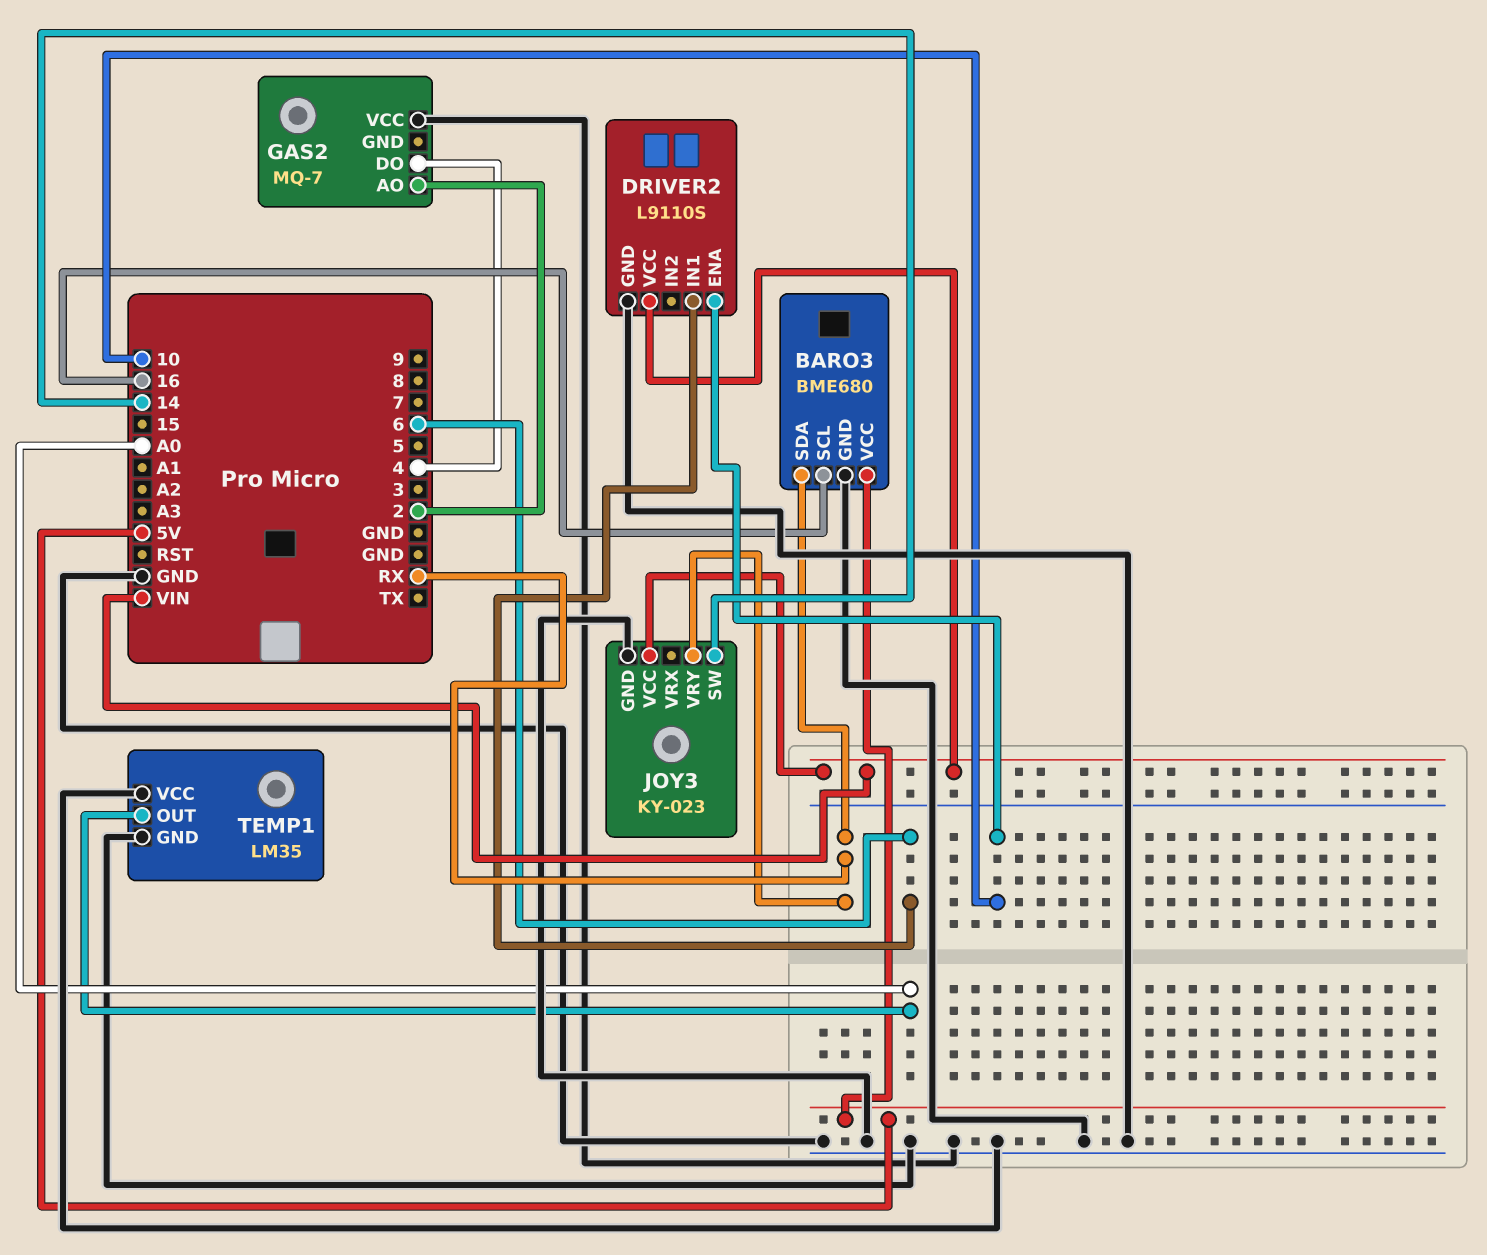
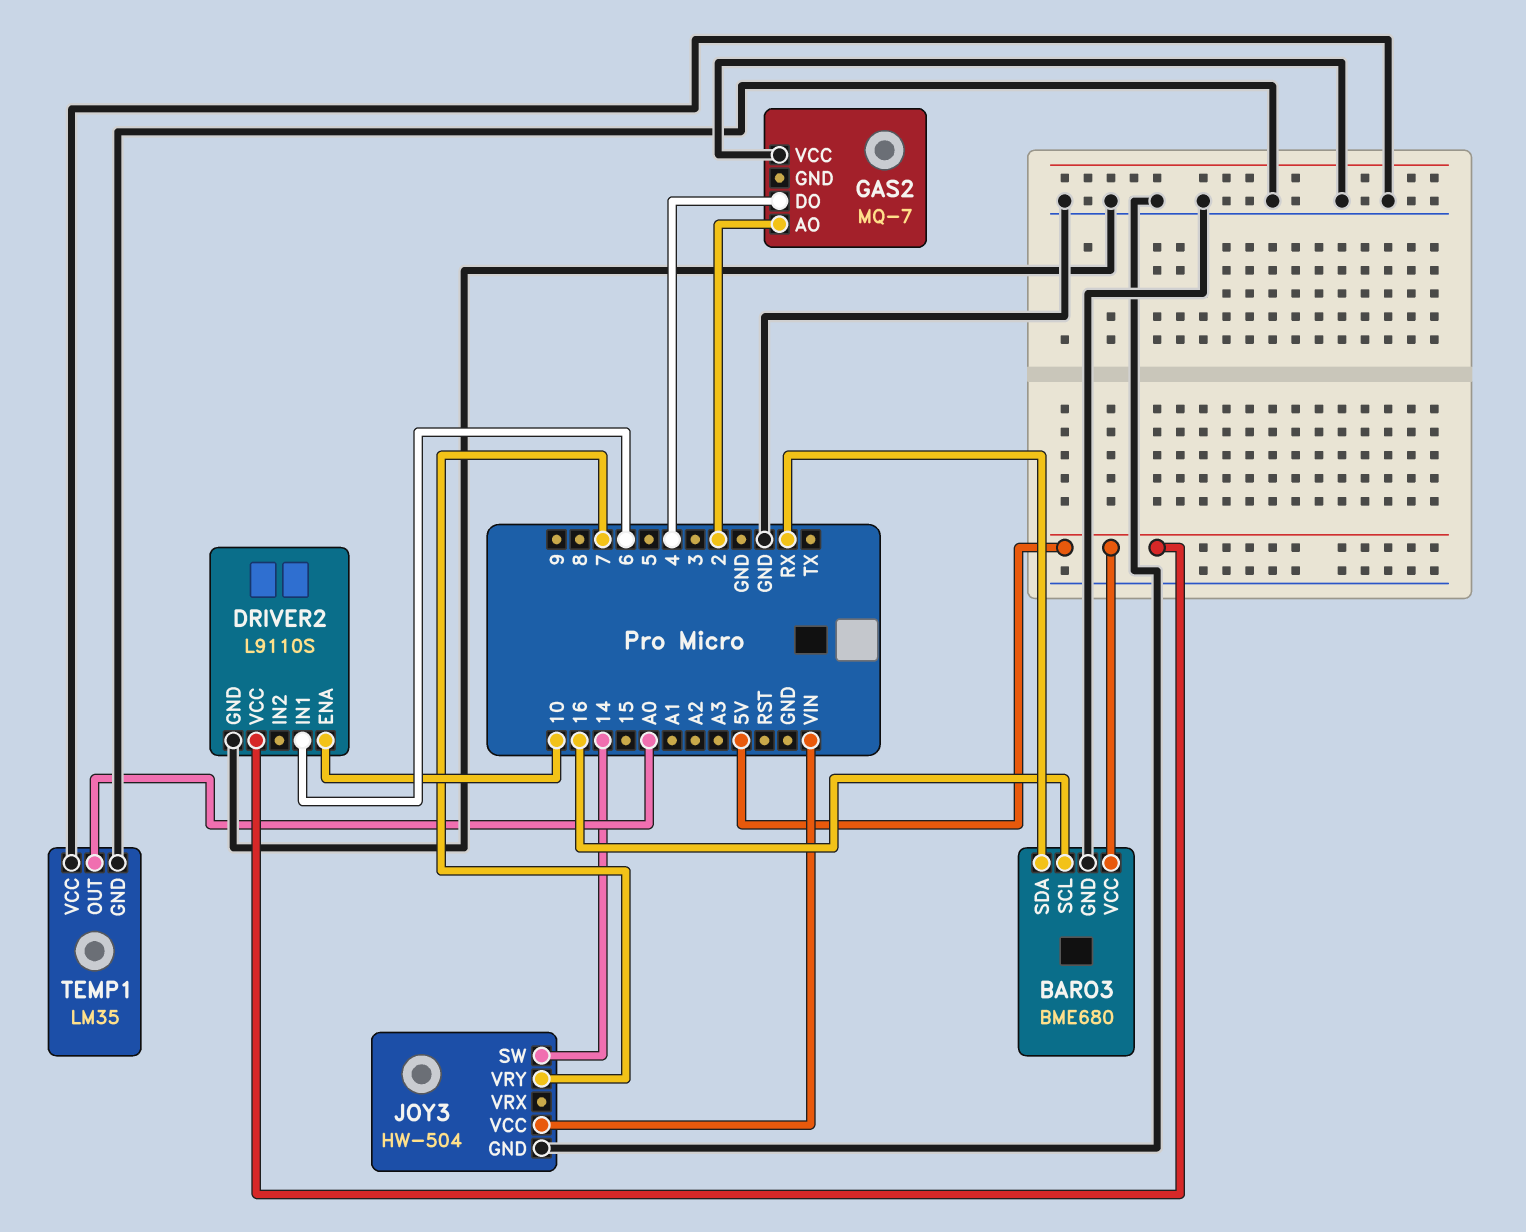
DRIVER2 pin VCC: VIN -> 5V
JOY3: KY-023 -> HW-504
JOY3 pin VRY: RX -> 7

